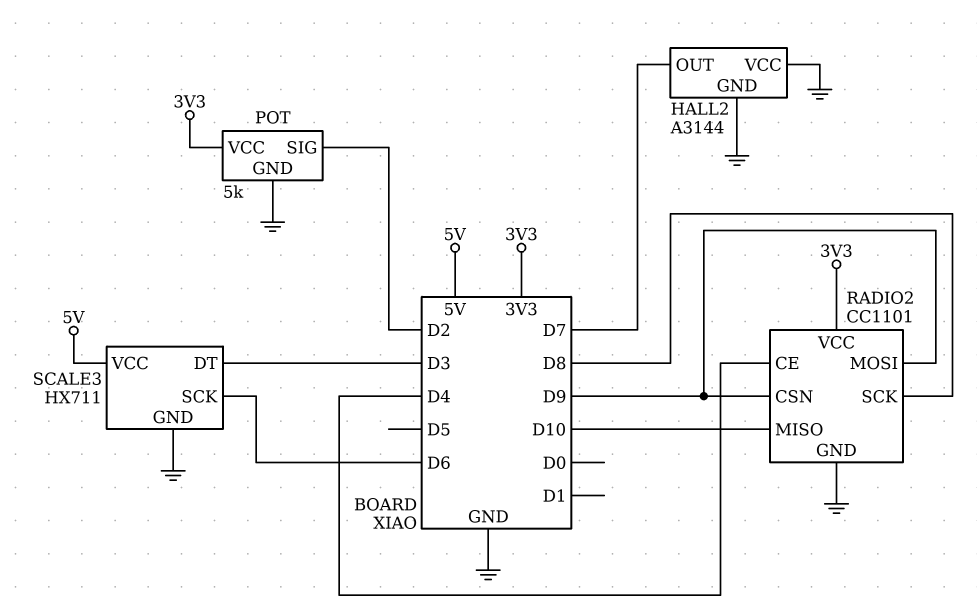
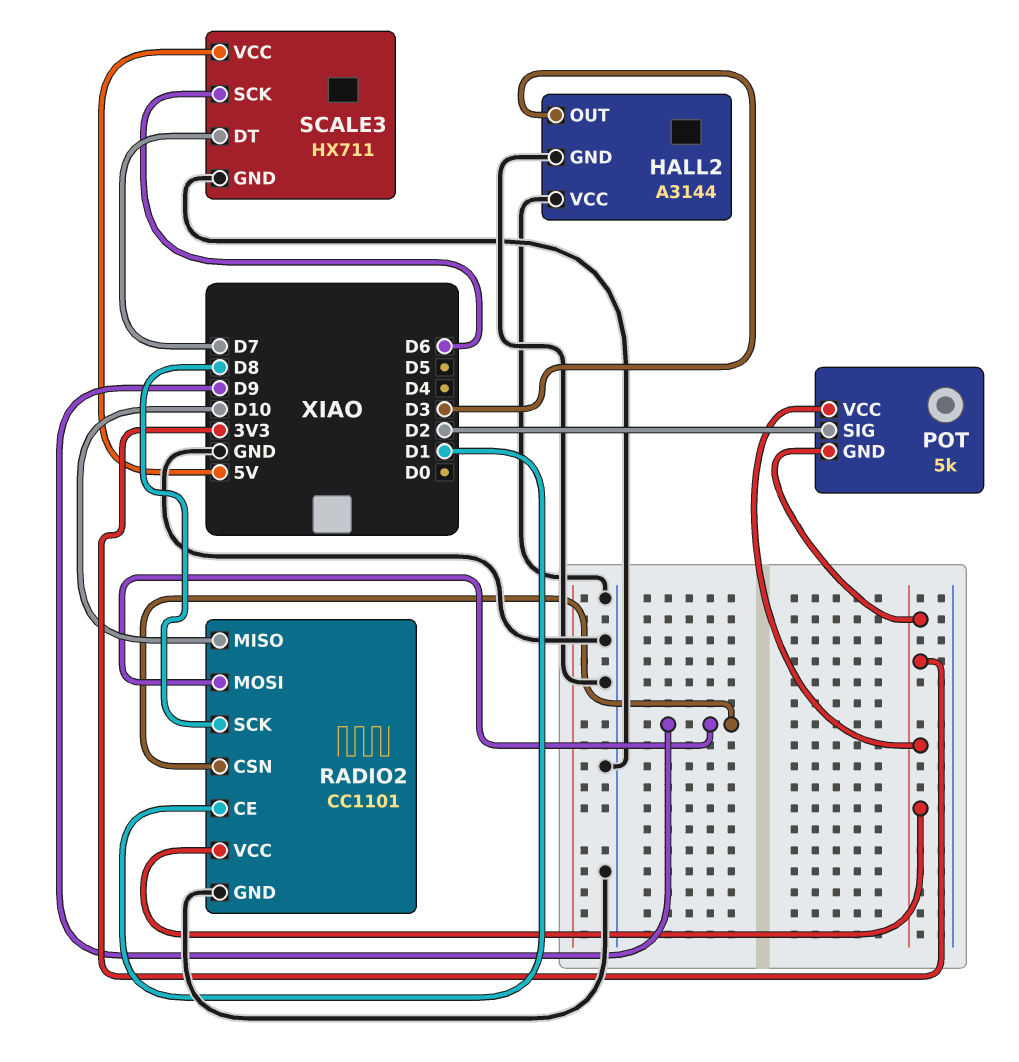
HALL2 pin OUT: D7 -> D3
POT pin GND: GND -> 3V3
RADIO2 pin CE: D4 -> D1
SCALE3 pin DT: D3 -> D7

